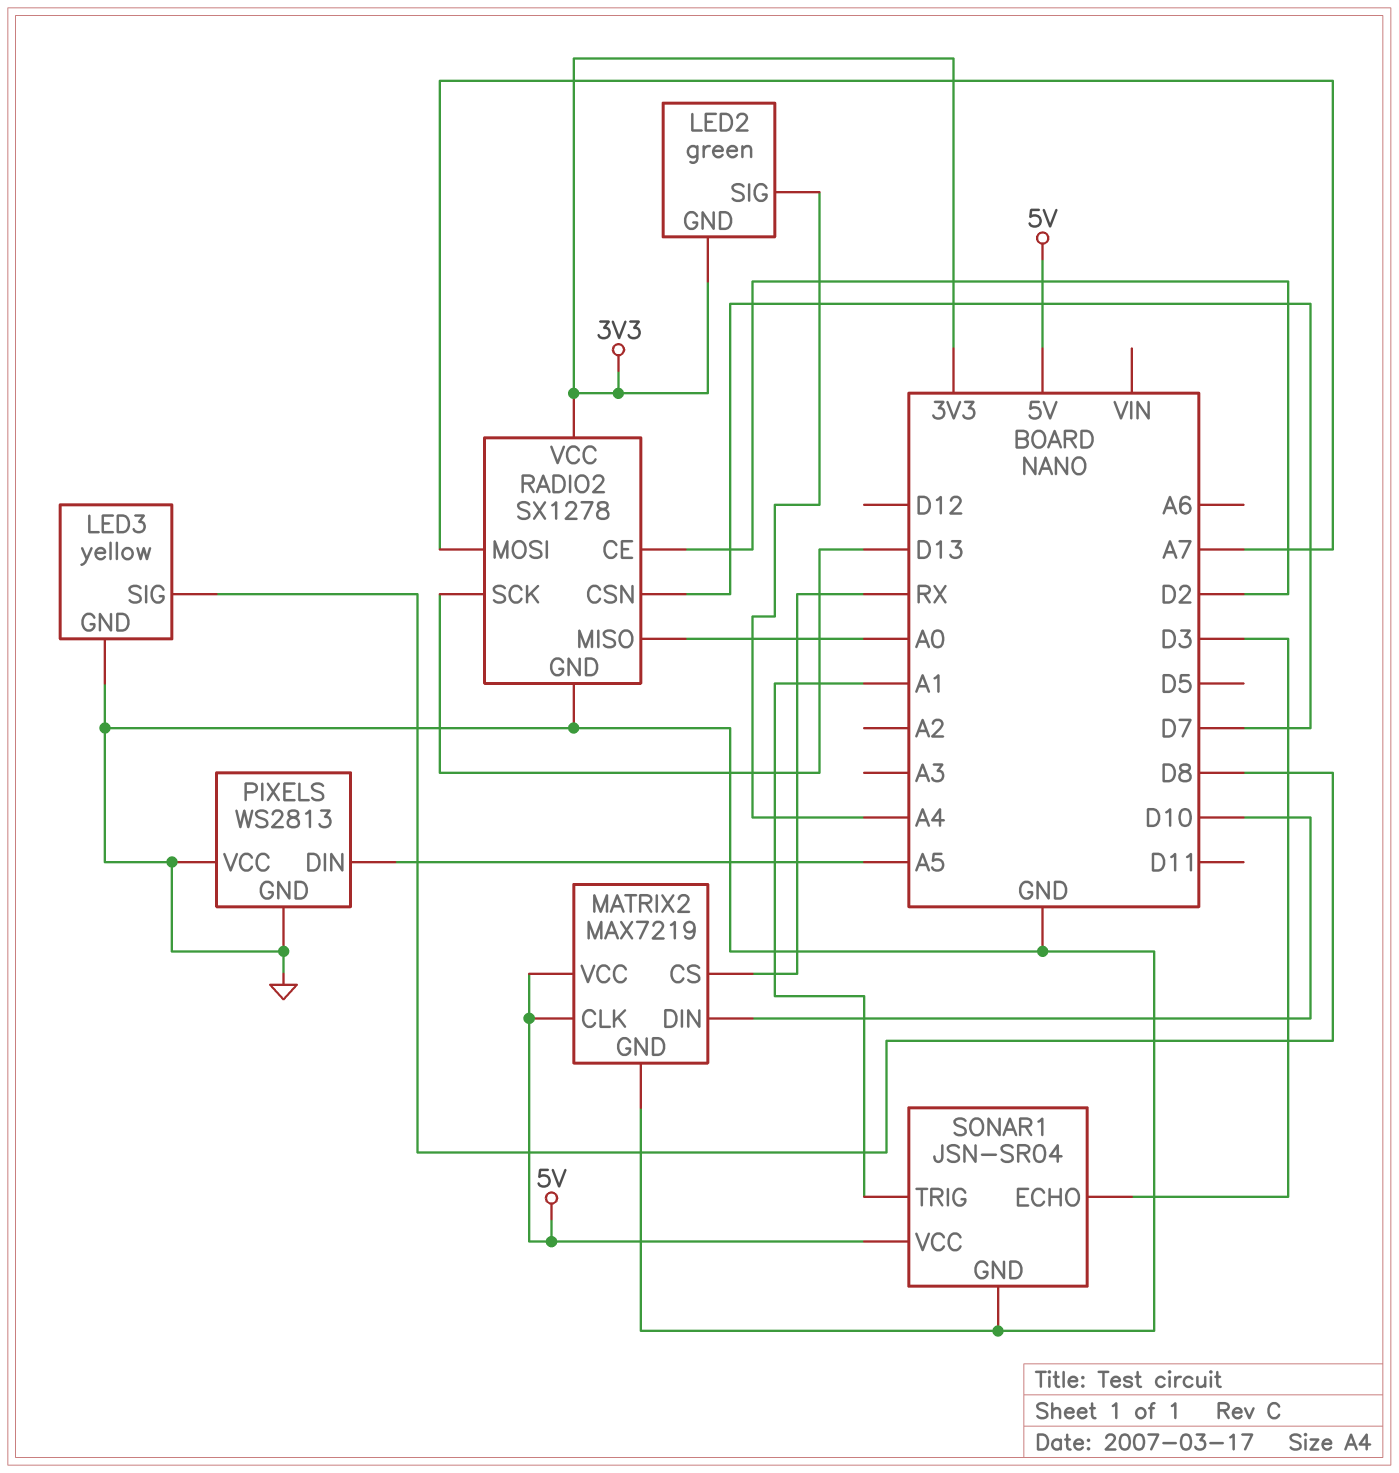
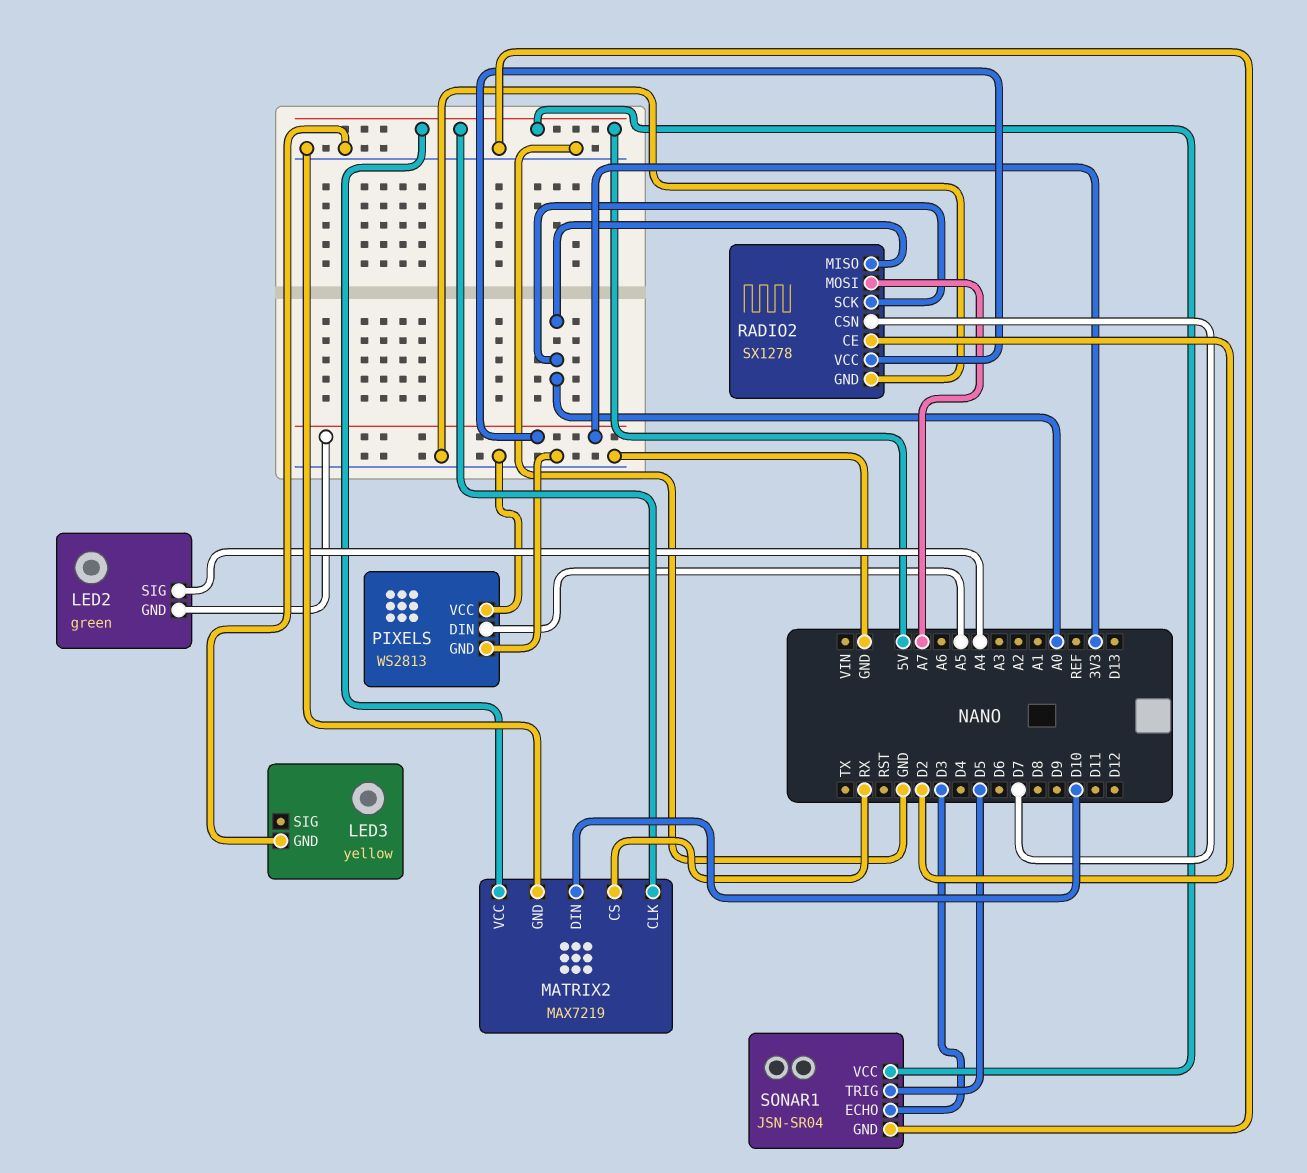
LED3 pin SIG: D8 -> none
RADIO2 pin SCK: D13 -> A0
SONAR1 pin TRIG: A1 -> D5

